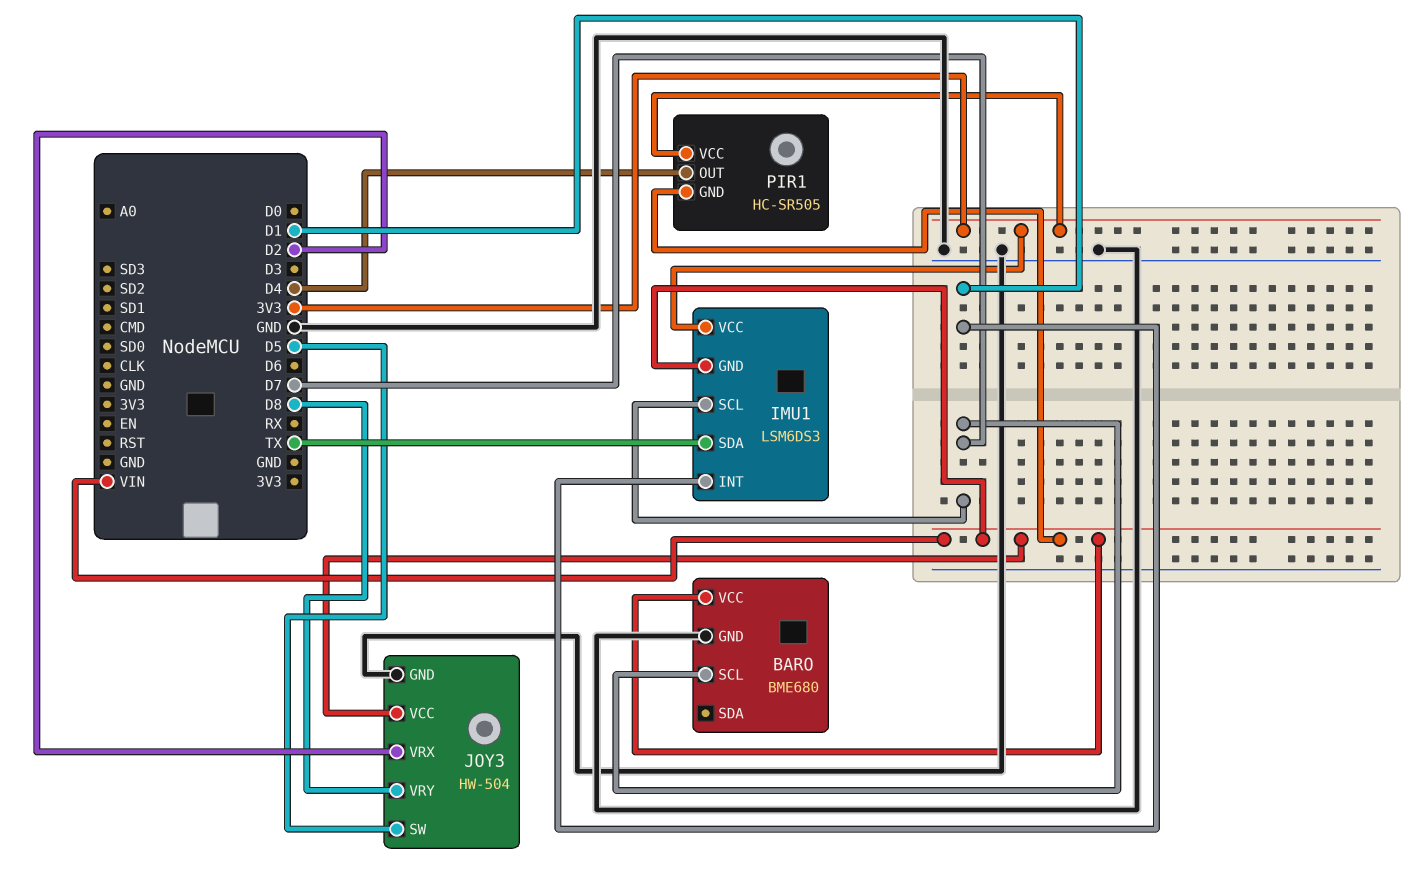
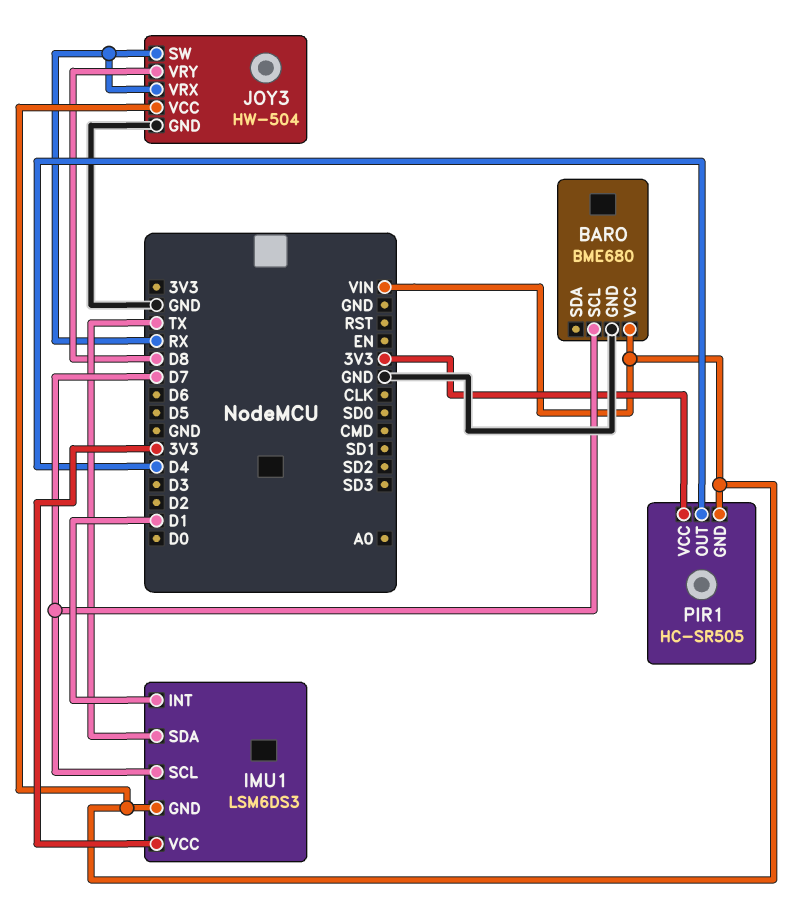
JOY3 pin SW: D5 -> RX
JOY3 pin VRX: D2 -> RX

